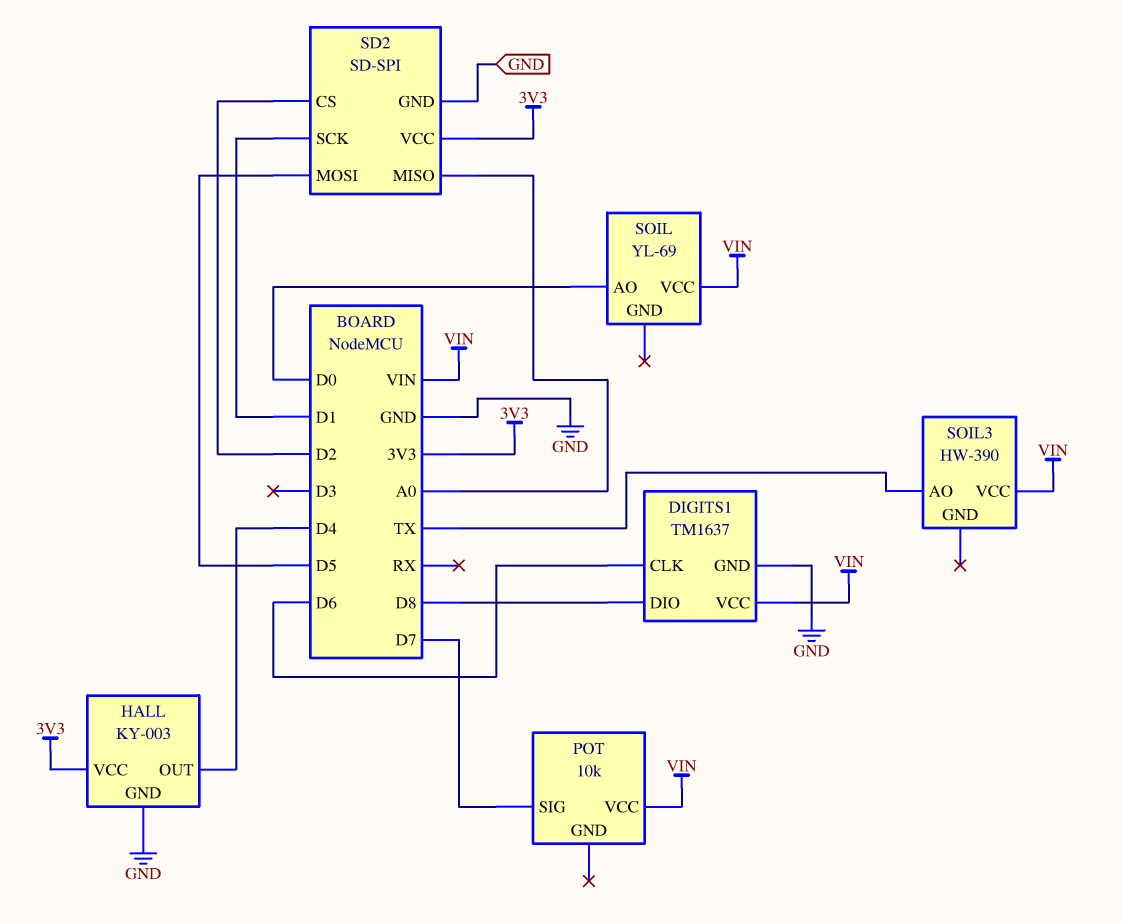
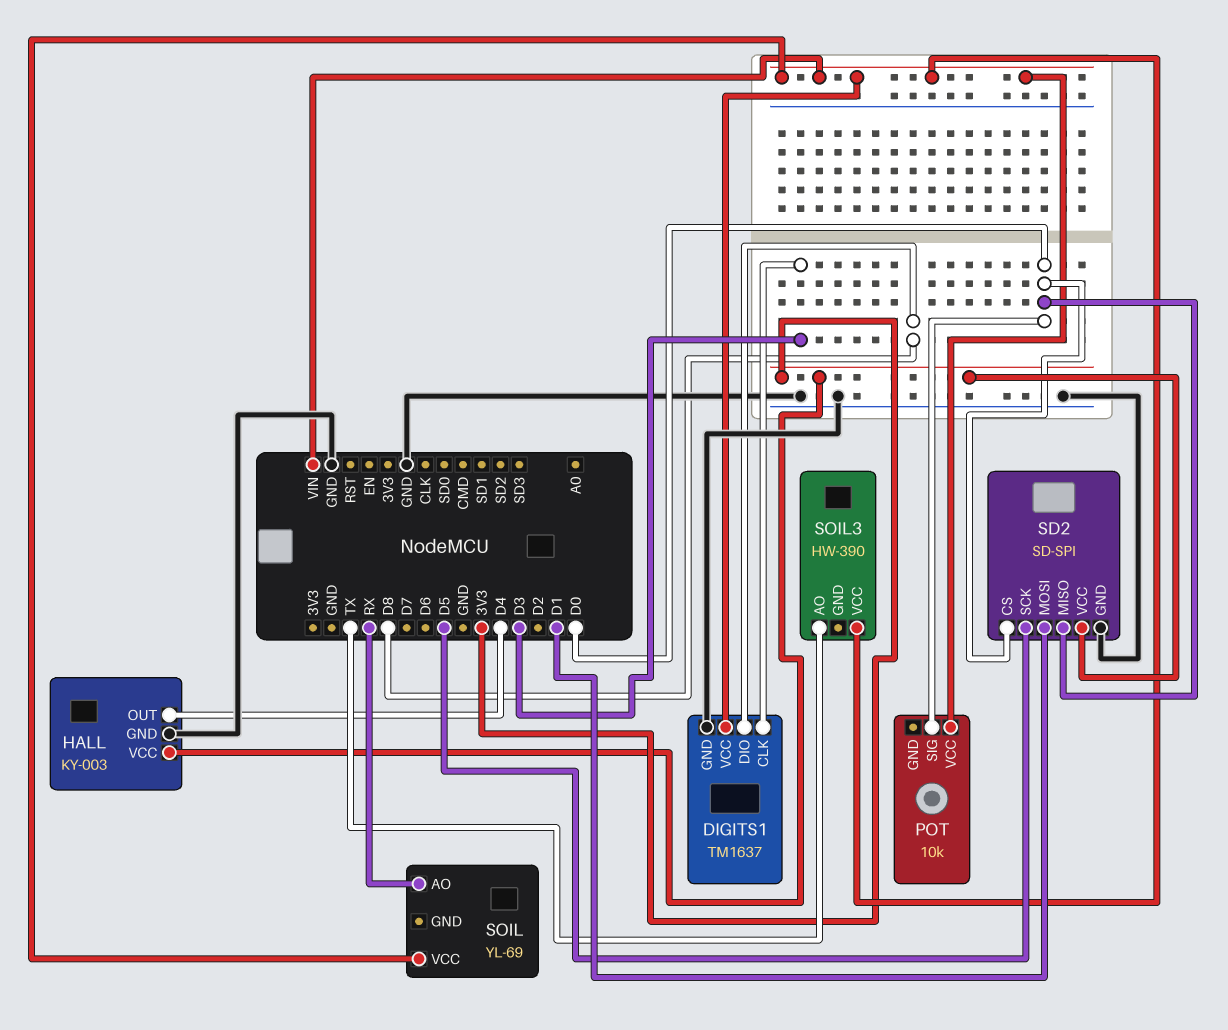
DIGITS1 pin CLK: D6 -> D3
POT pin SIG: D7 -> D0
SD2 pin CS: D2 -> D0
SD2 pin MISO: A0 -> D0
SD2 pin MOSI: D5 -> D1
SD2 pin SCK: D1 -> D5
SOIL pin AO: D0 -> RX

